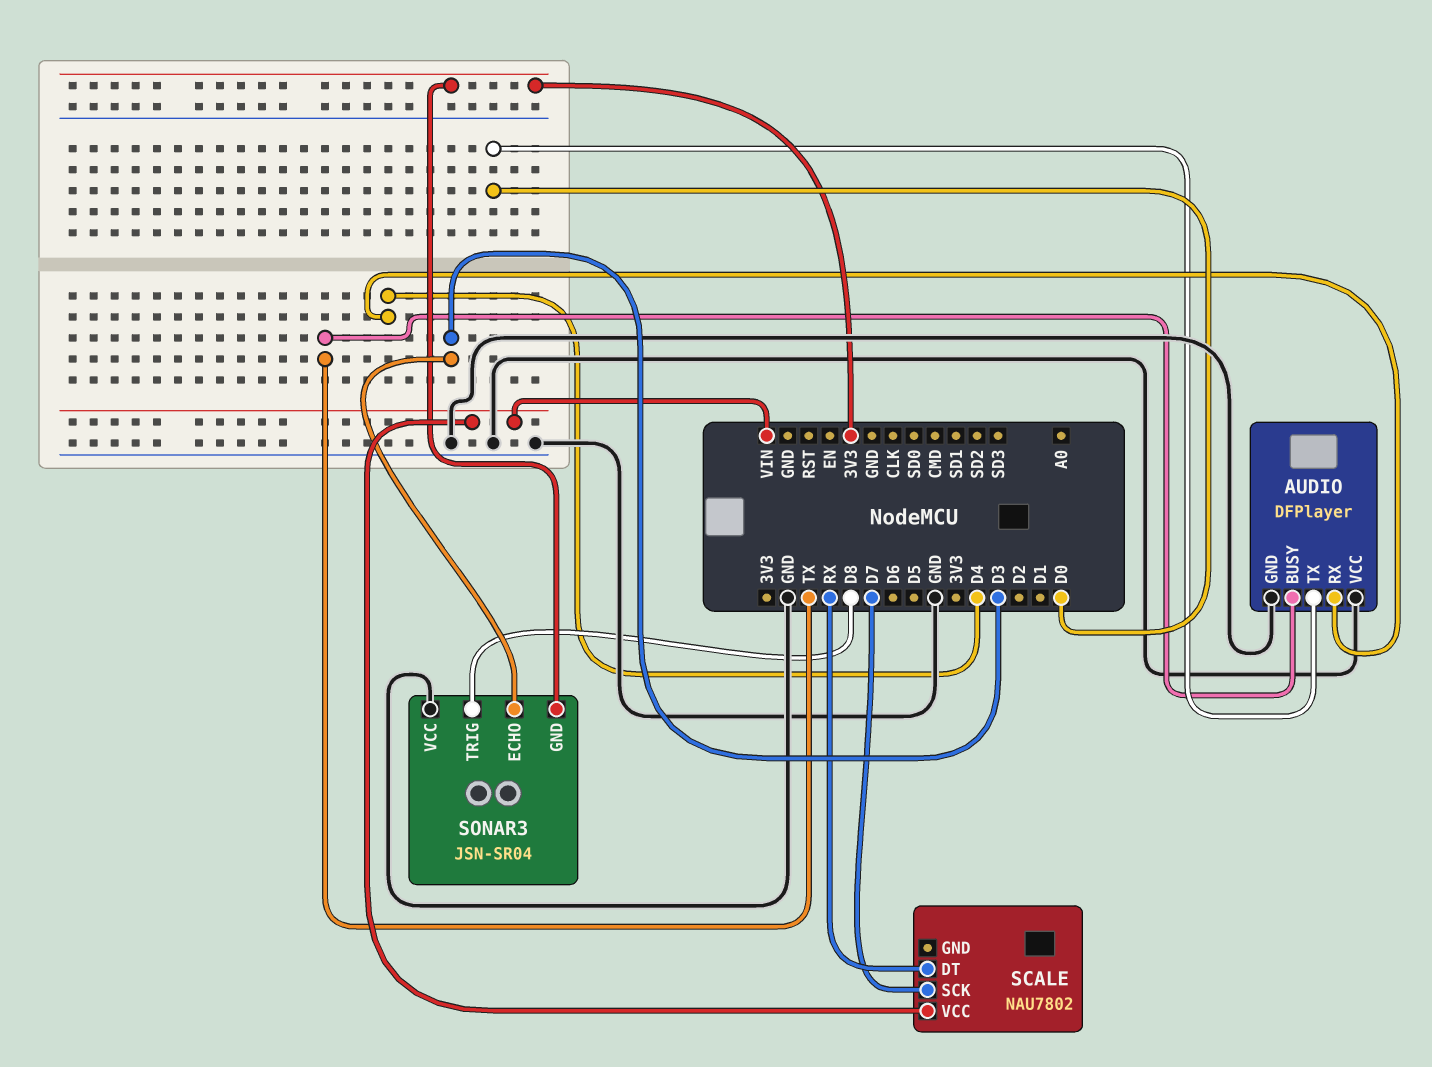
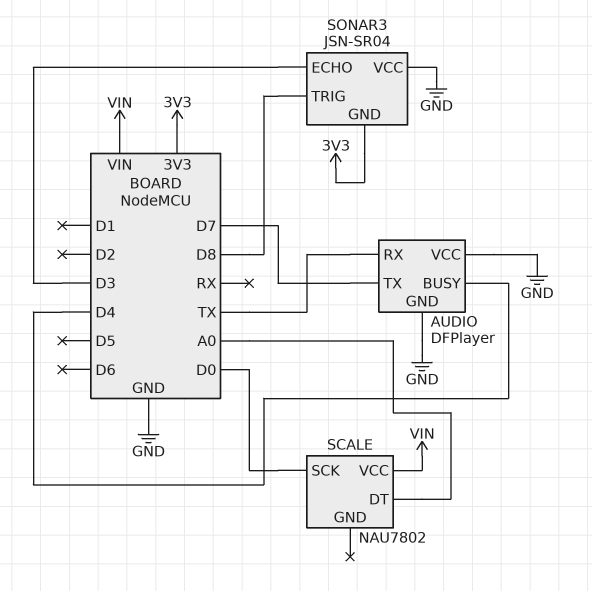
AUDIO pin BUSY: TX -> D4
AUDIO pin RX: D4 -> TX
AUDIO pin TX: D0 -> D7
SCALE pin DT: RX -> A0
SCALE pin SCK: D7 -> D0

